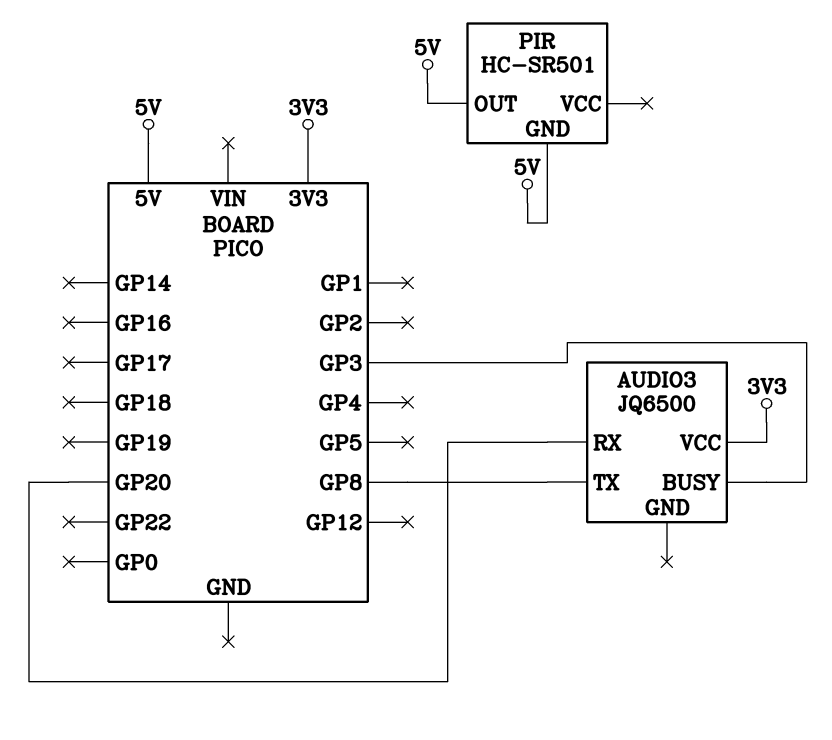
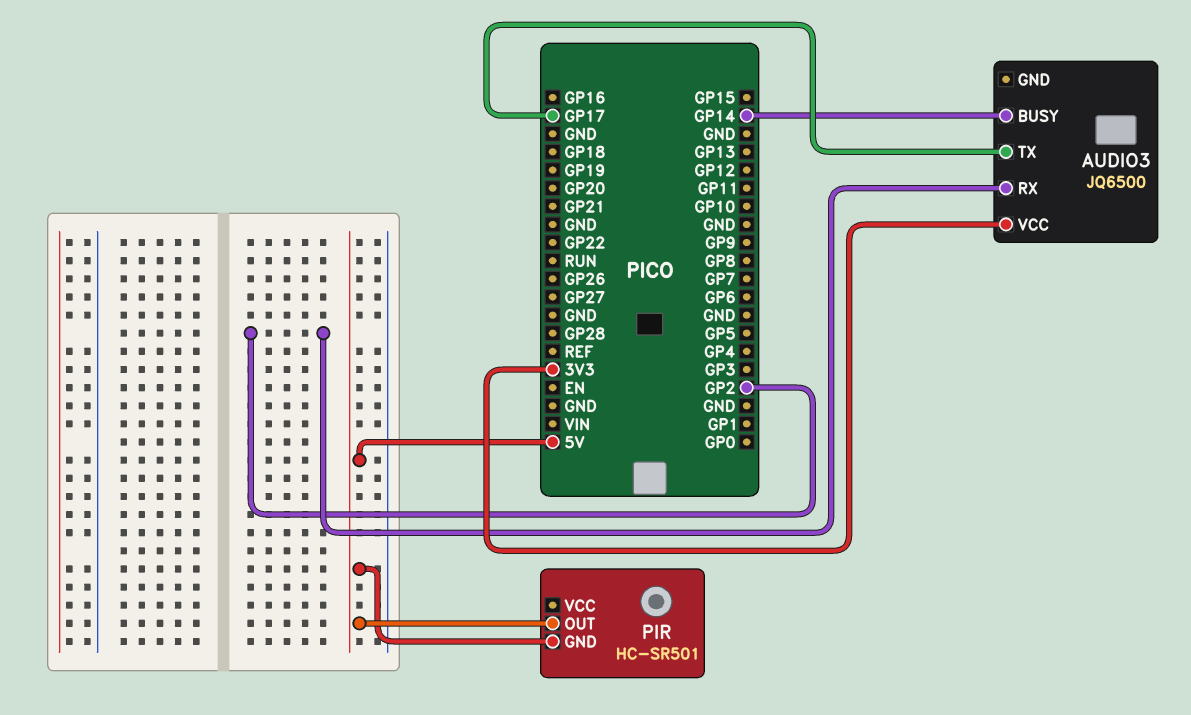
AUDIO3 pin BUSY: GP3 -> GP14
AUDIO3 pin RX: GP20 -> GP2
AUDIO3 pin TX: GP8 -> GP17

